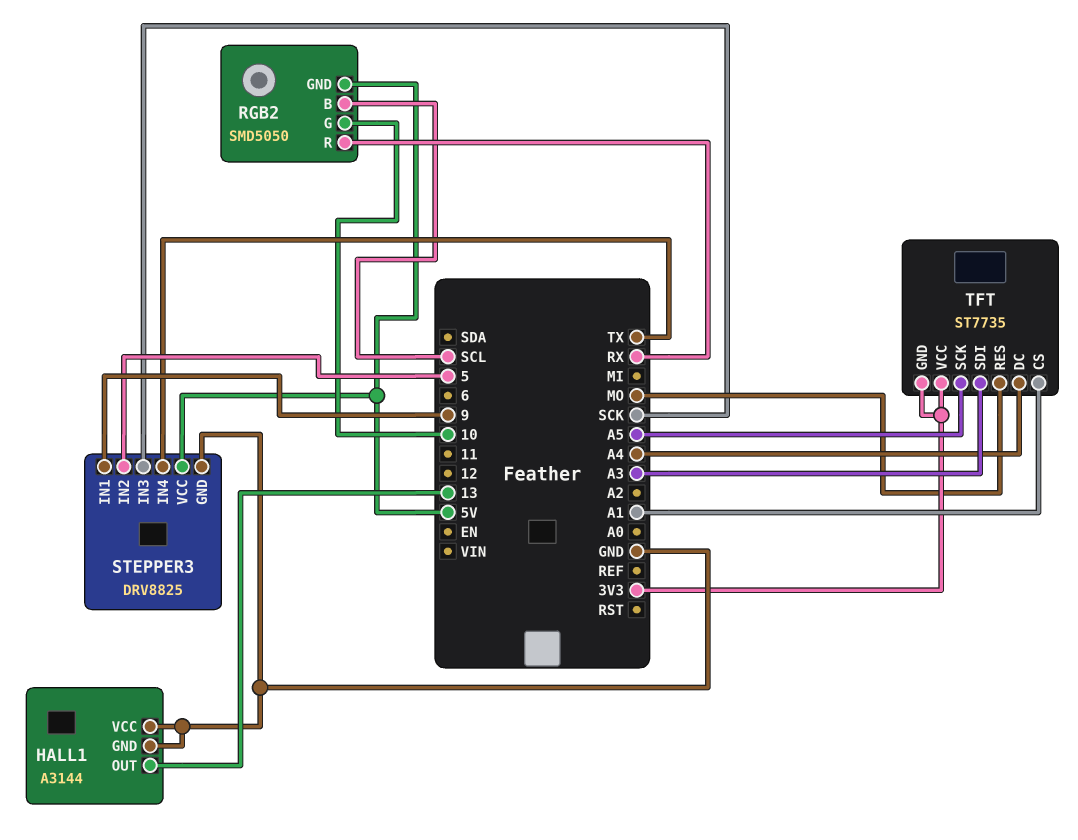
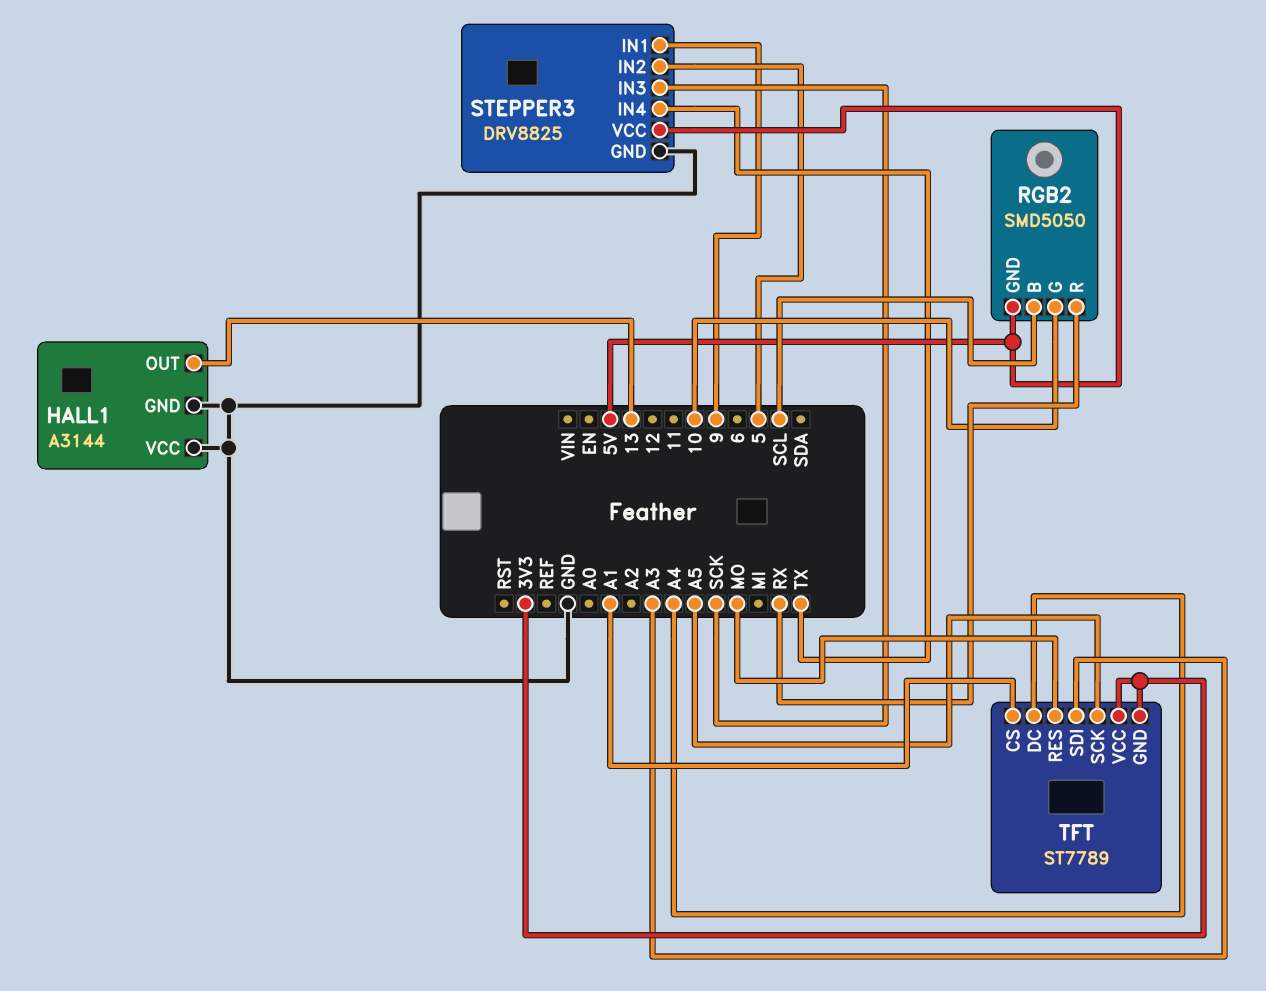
TFT: ST7735 -> ST7789

